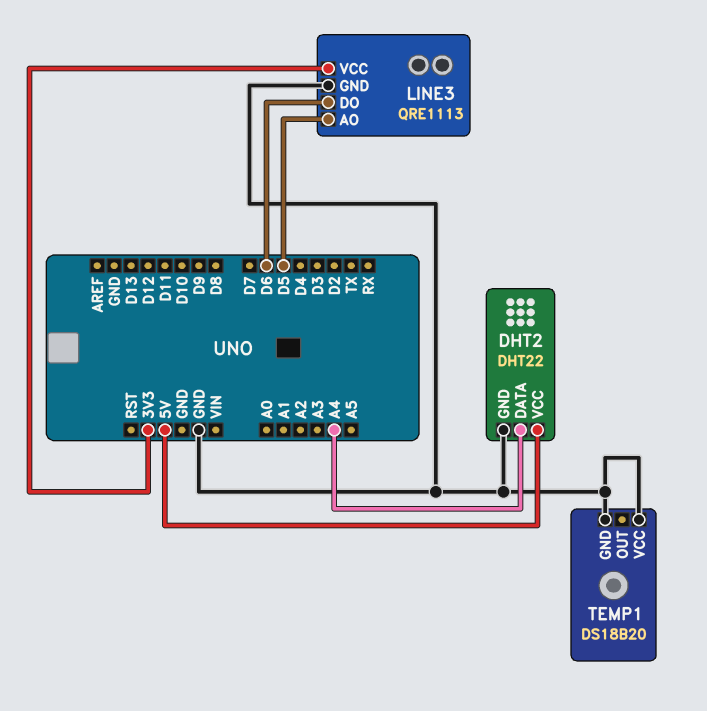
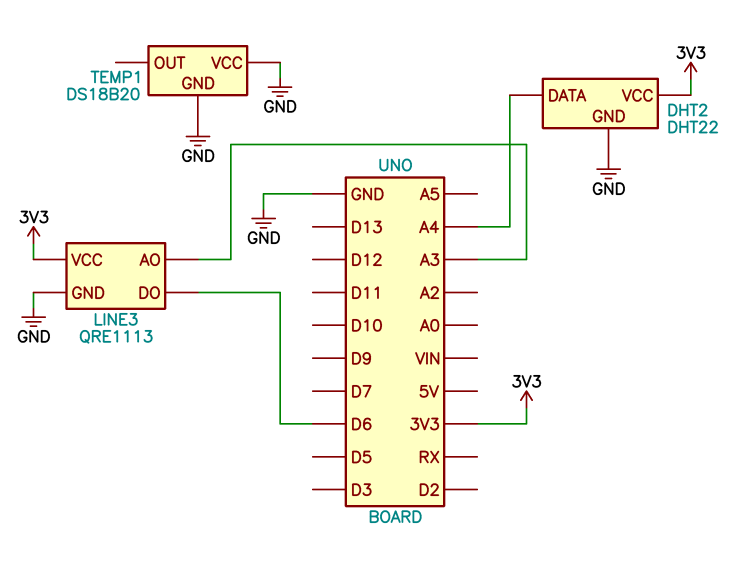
DHT2 pin VCC: 5V -> 3V3
LINE3 pin AO: D5 -> A3

